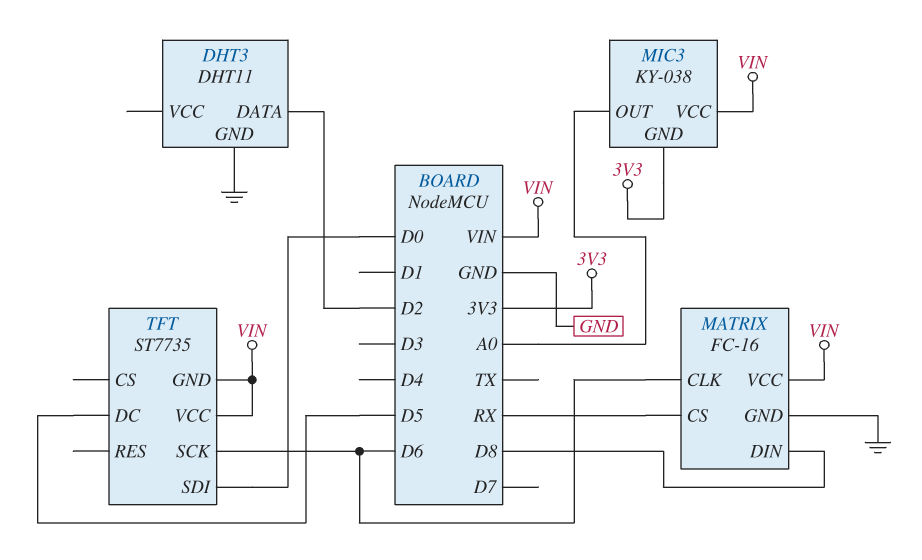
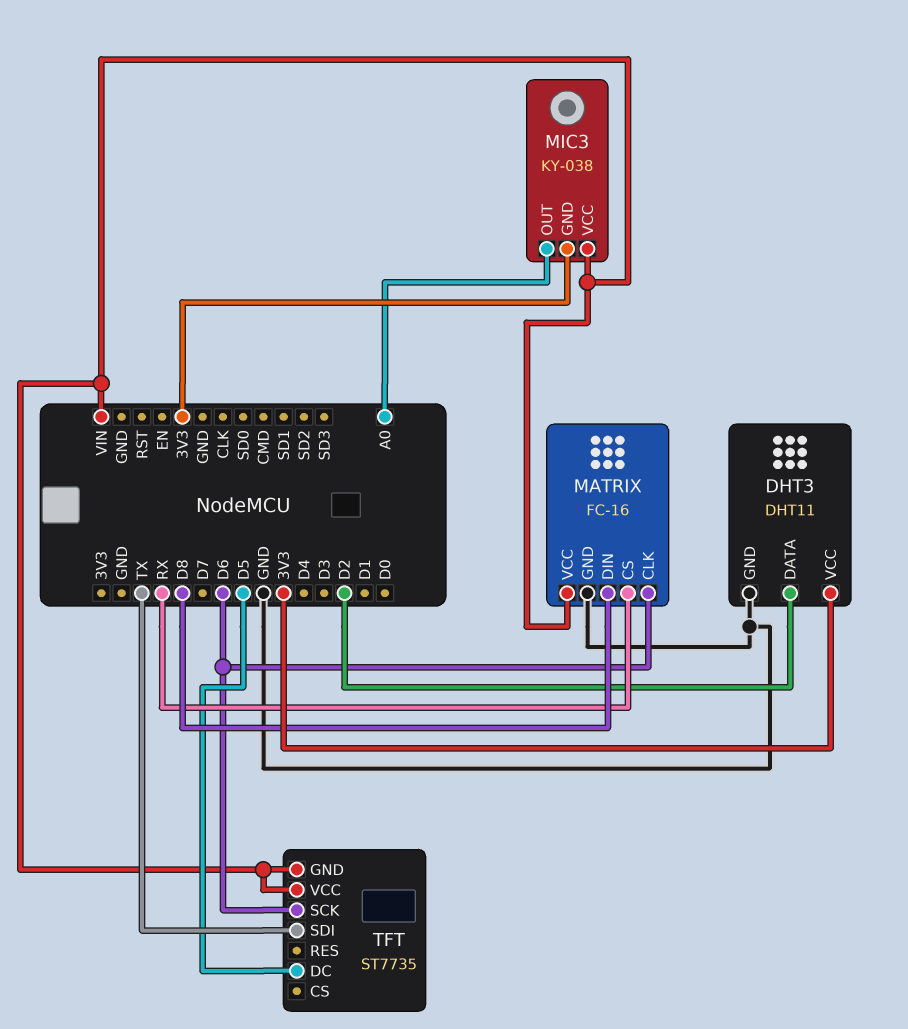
DHT3 pin VCC: none -> 3V3
TFT pin SDI: D0 -> TX

